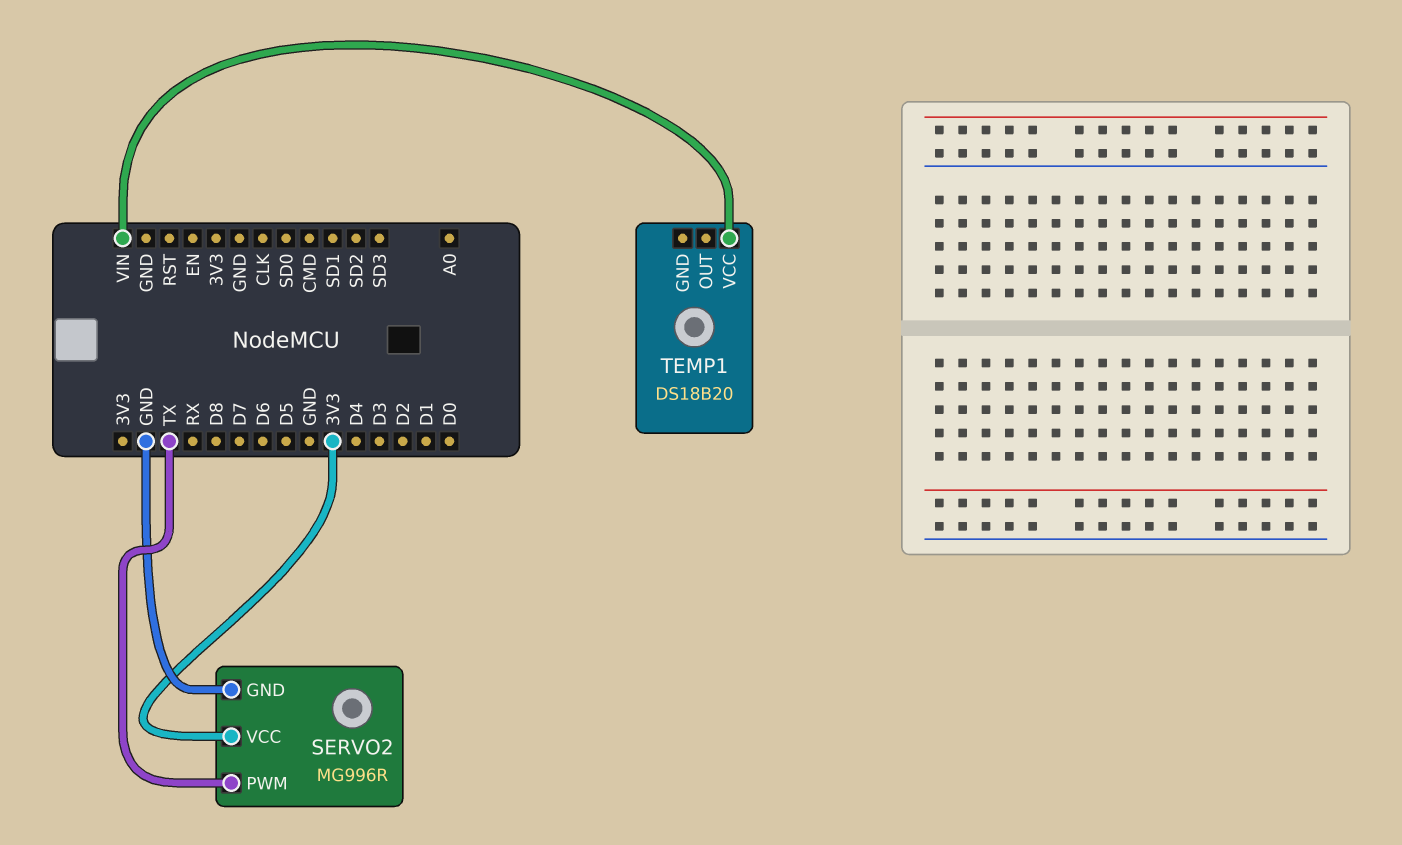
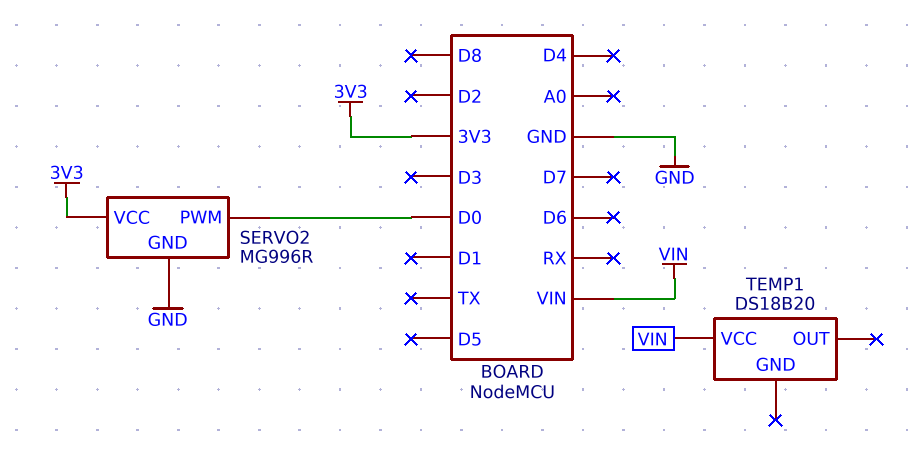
SERVO2 pin PWM: TX -> D0

